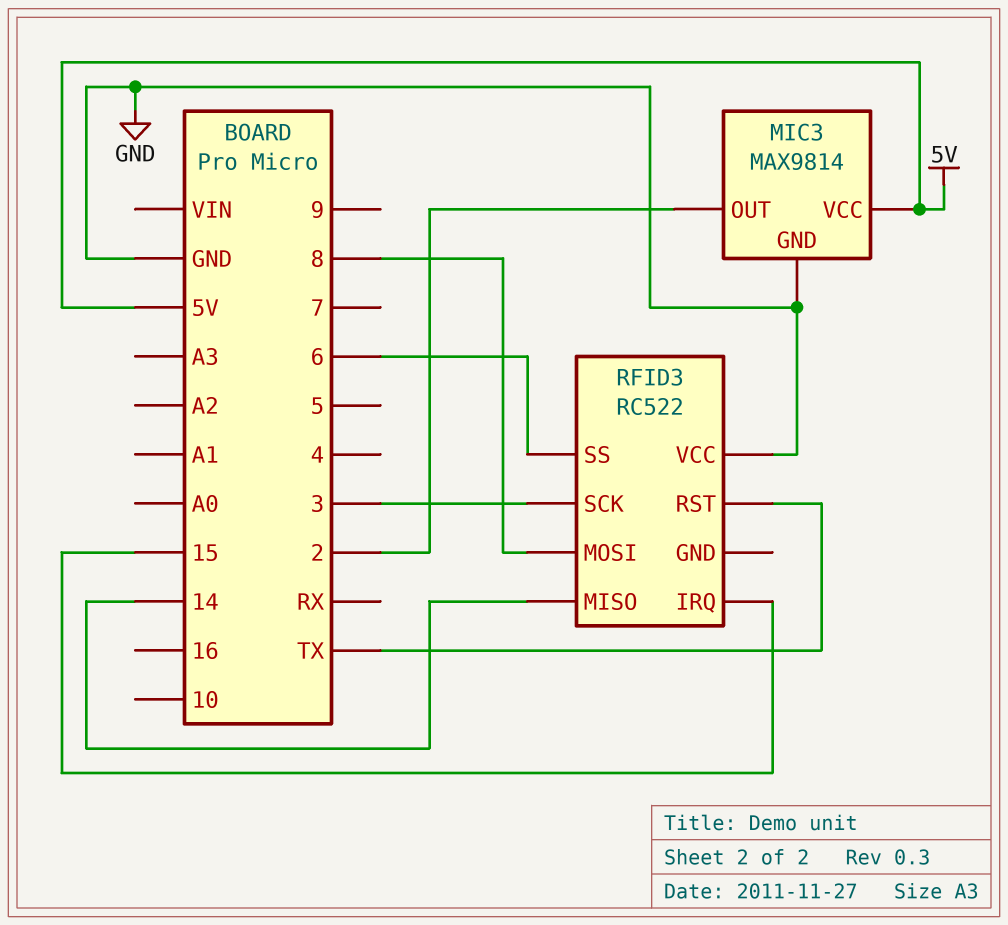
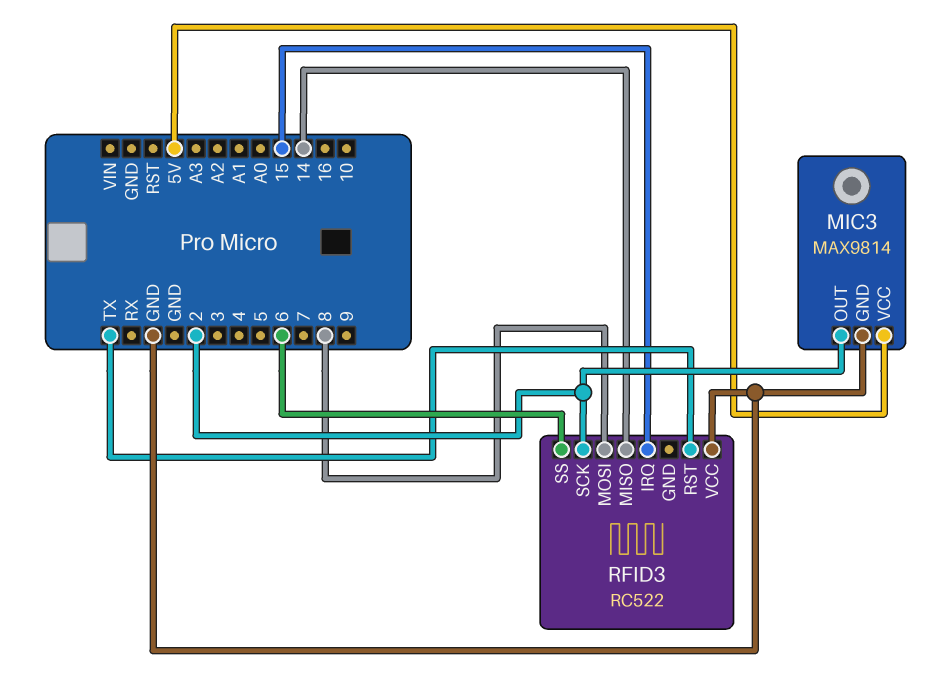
RFID3 pin SCK: 3 -> 2

